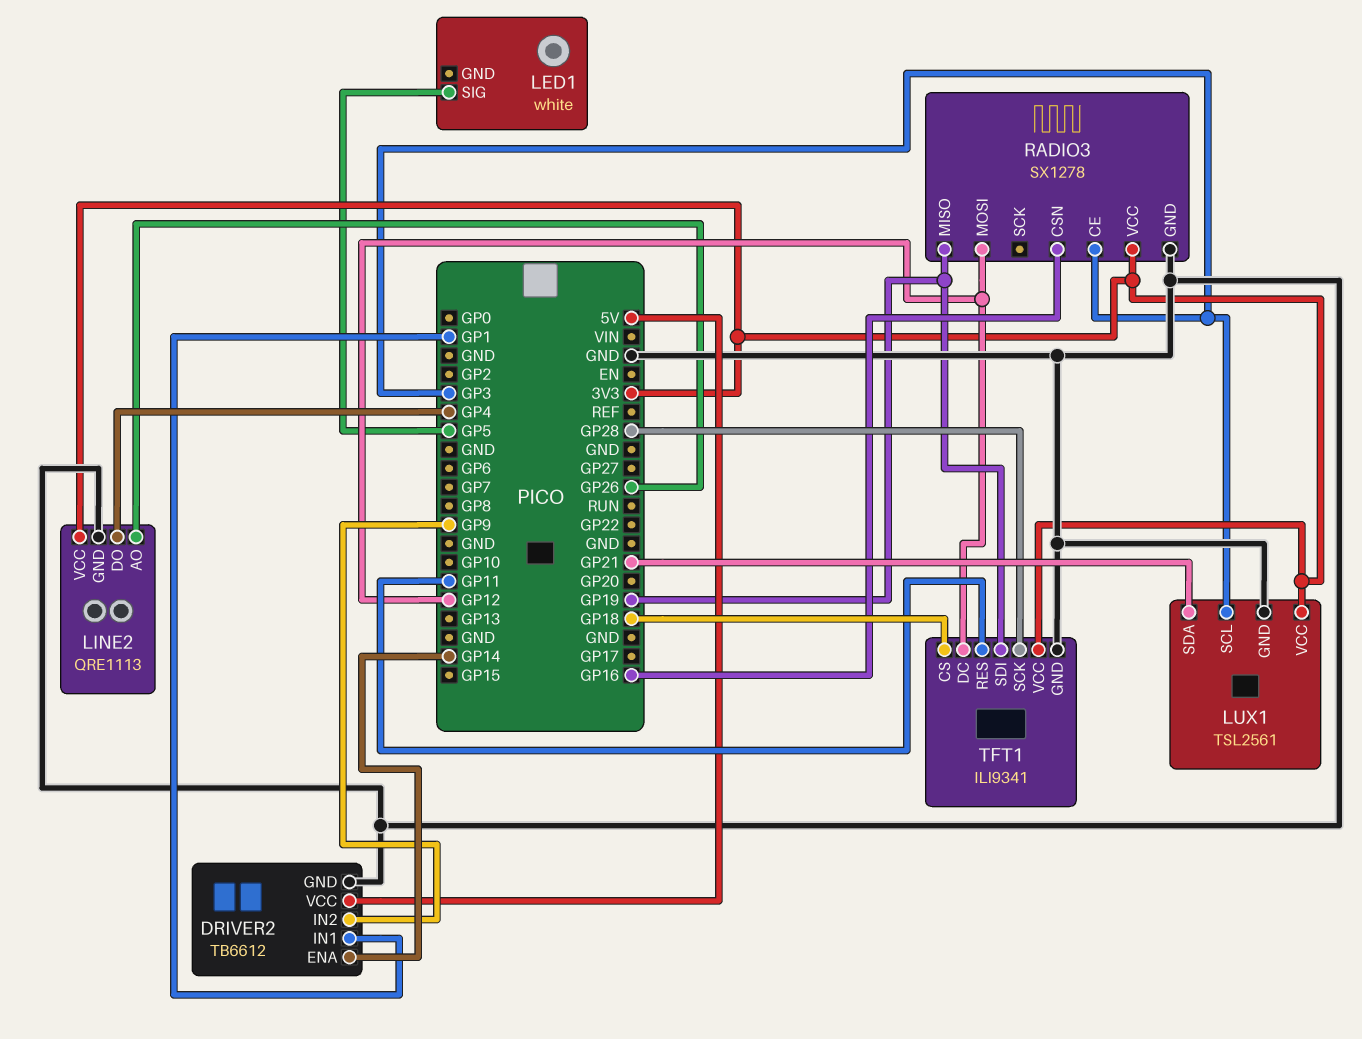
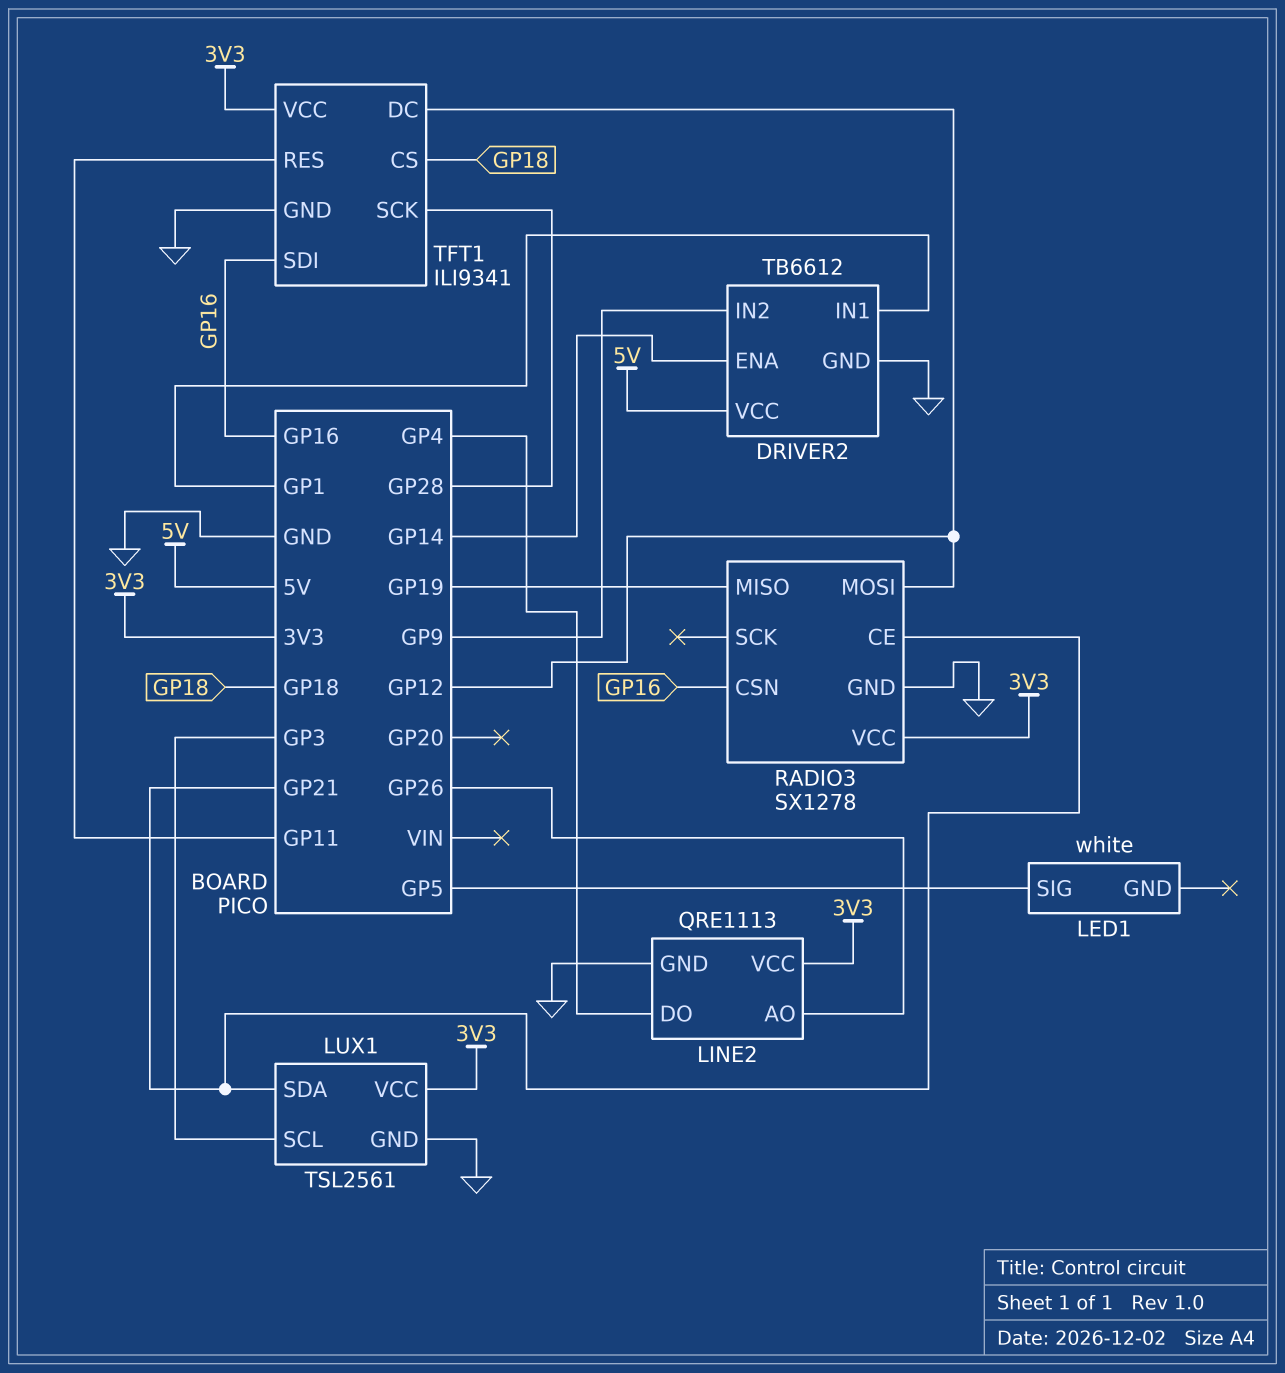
RADIO3 pin CE: GP3 -> GP21
TFT1 pin SDI: GP19 -> GP16

